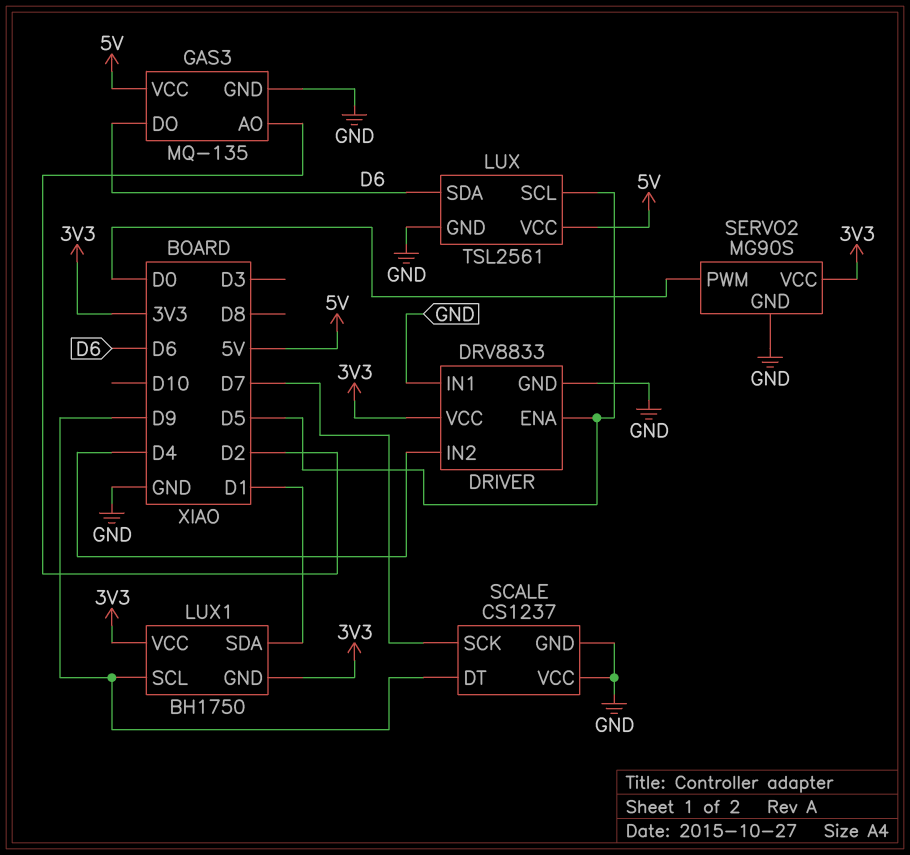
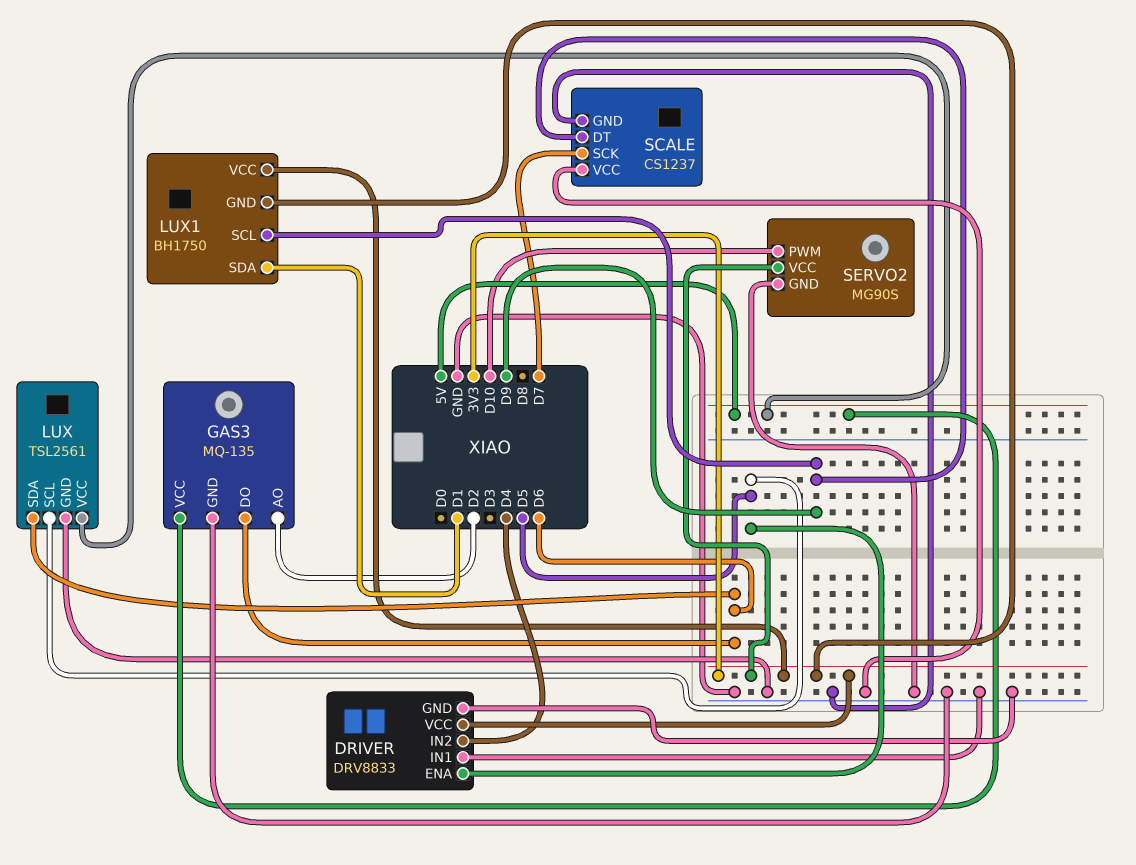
SERVO2 pin PWM: D0 -> D10

